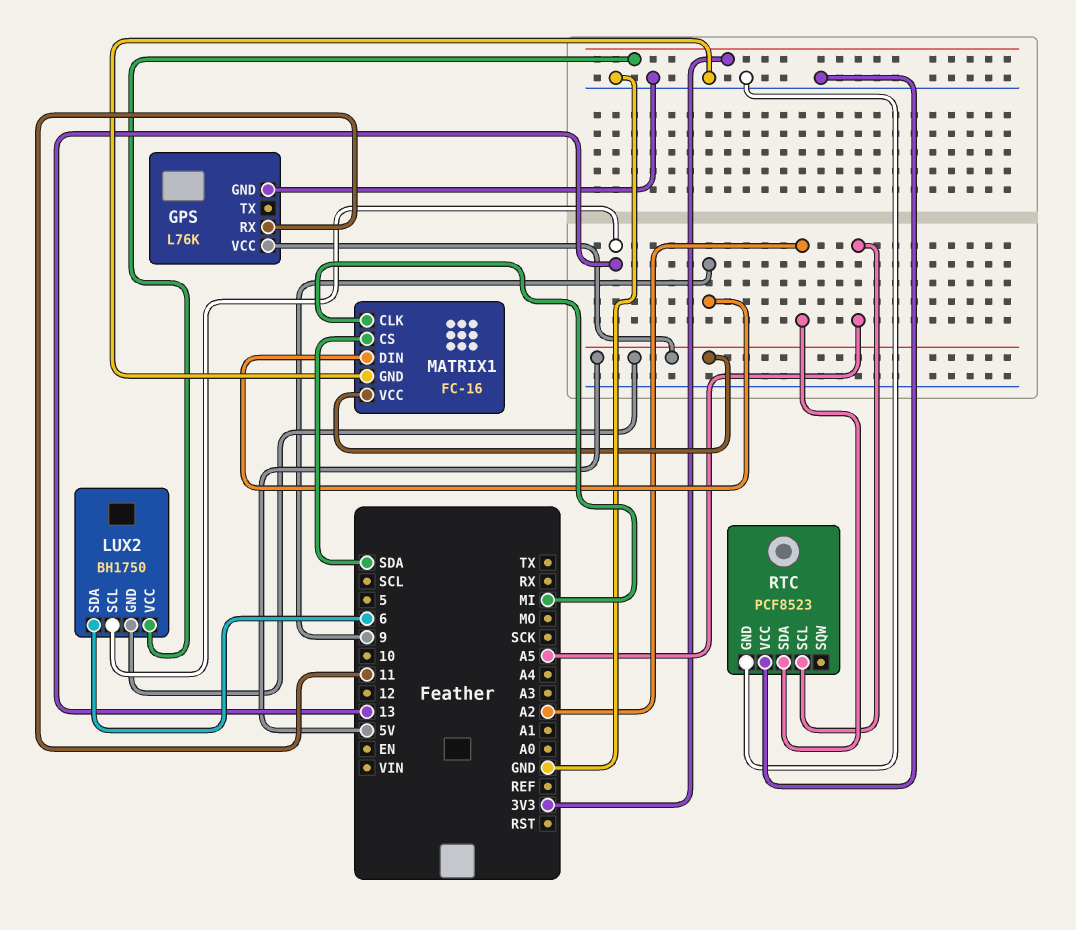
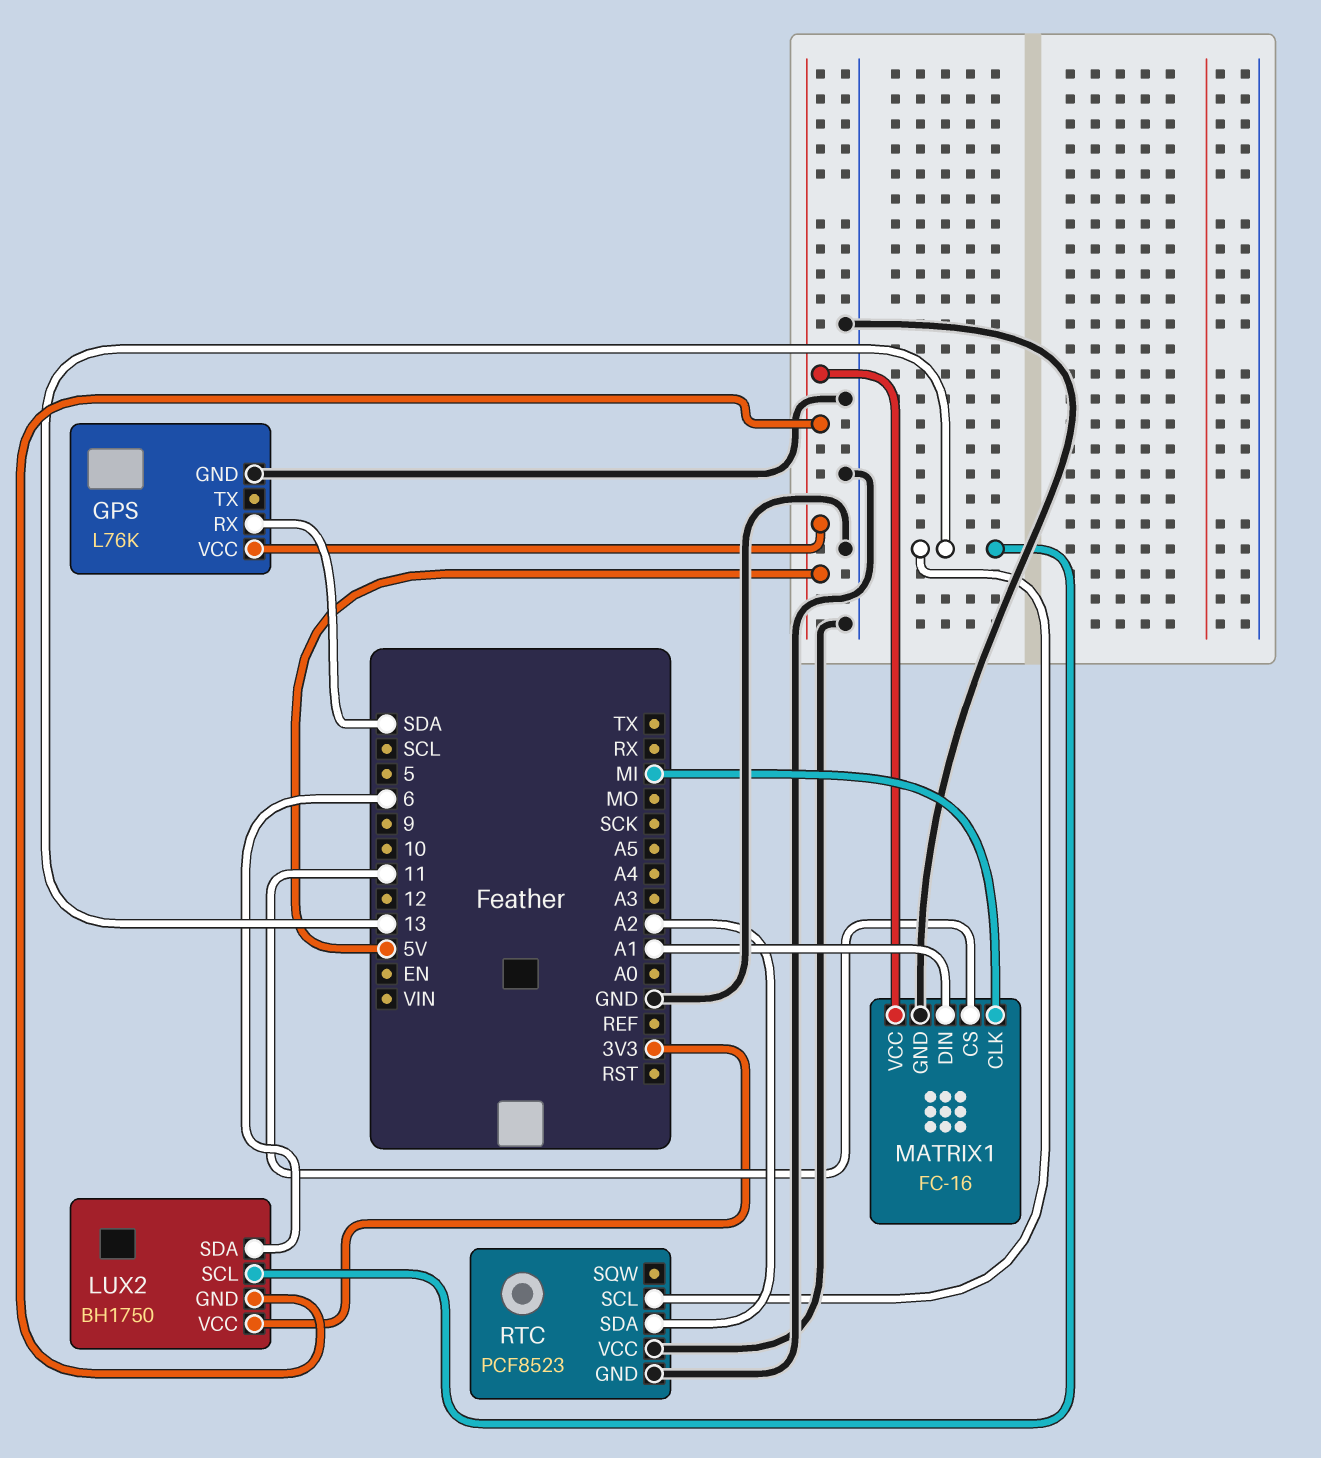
GPS pin RX: 11 -> SDA
MATRIX1 pin CS: SDA -> 11
MATRIX1 pin DIN: 9 -> A1
RTC pin SCL: A5 -> 13

